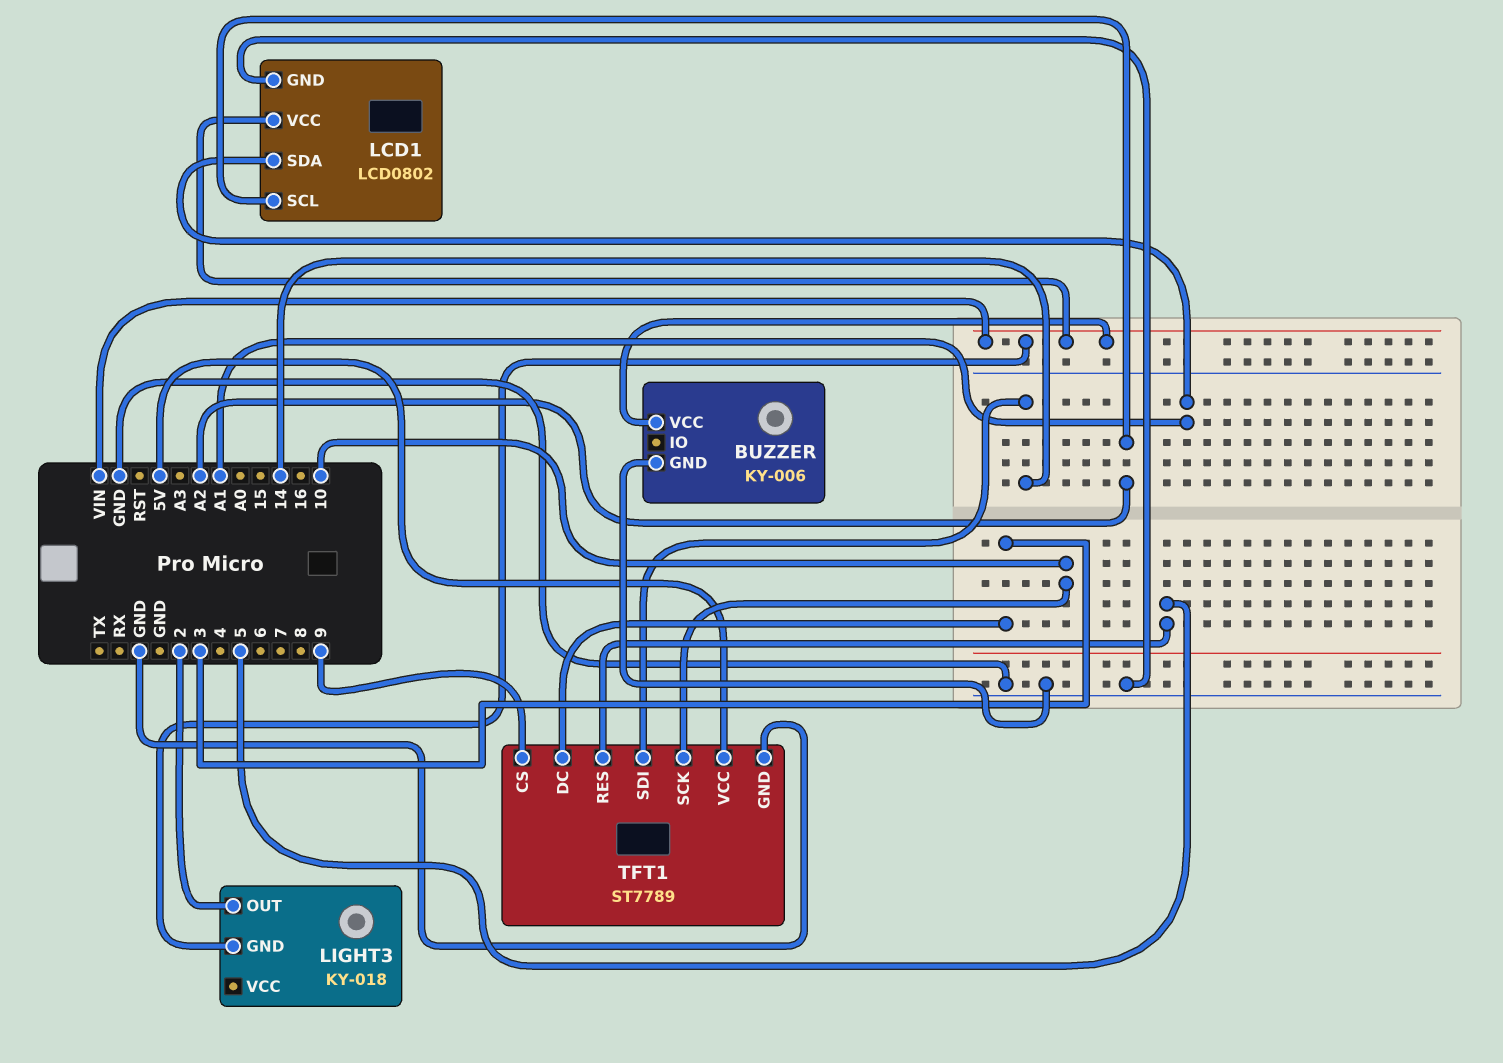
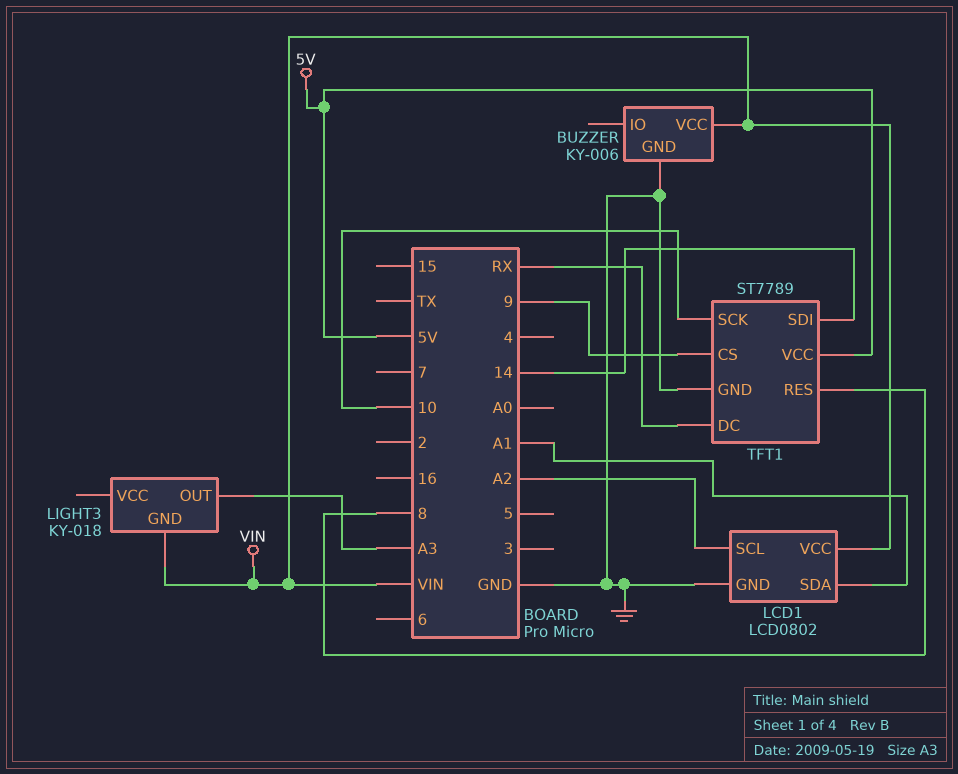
LIGHT3 pin OUT: 2 -> A3
TFT1 pin DC: 3 -> RX
TFT1 pin RES: 5 -> 8

